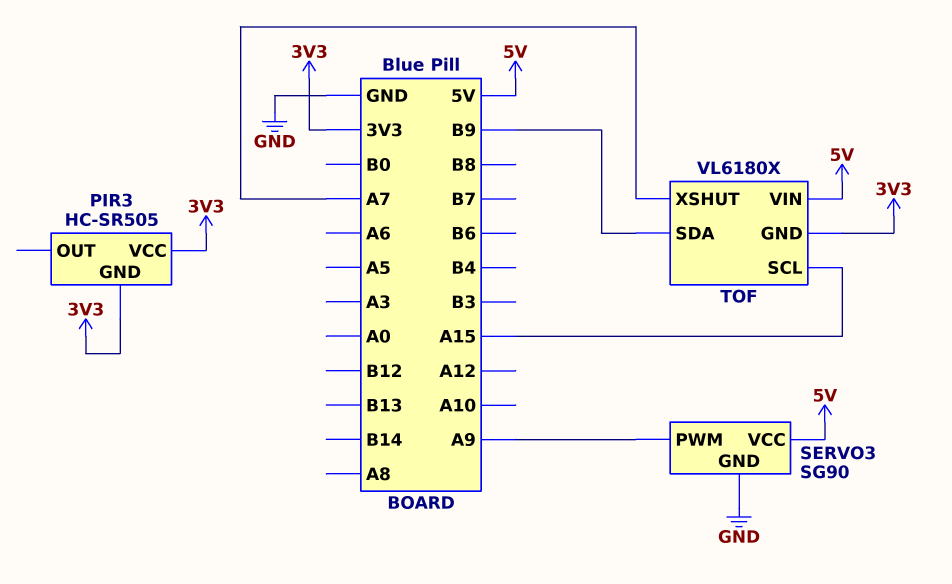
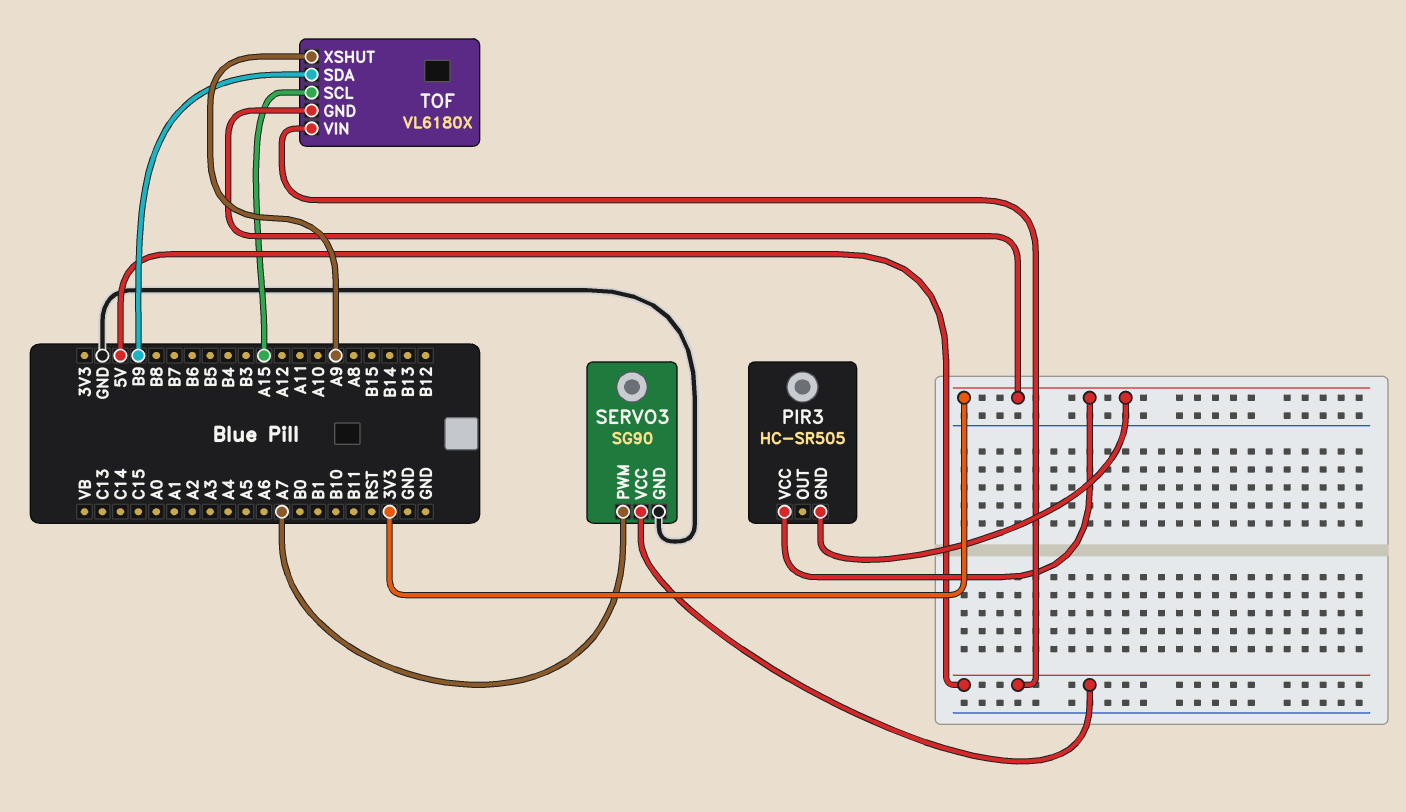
SERVO3 pin PWM: A9 -> A7
TOF pin XSHUT: A7 -> A9

